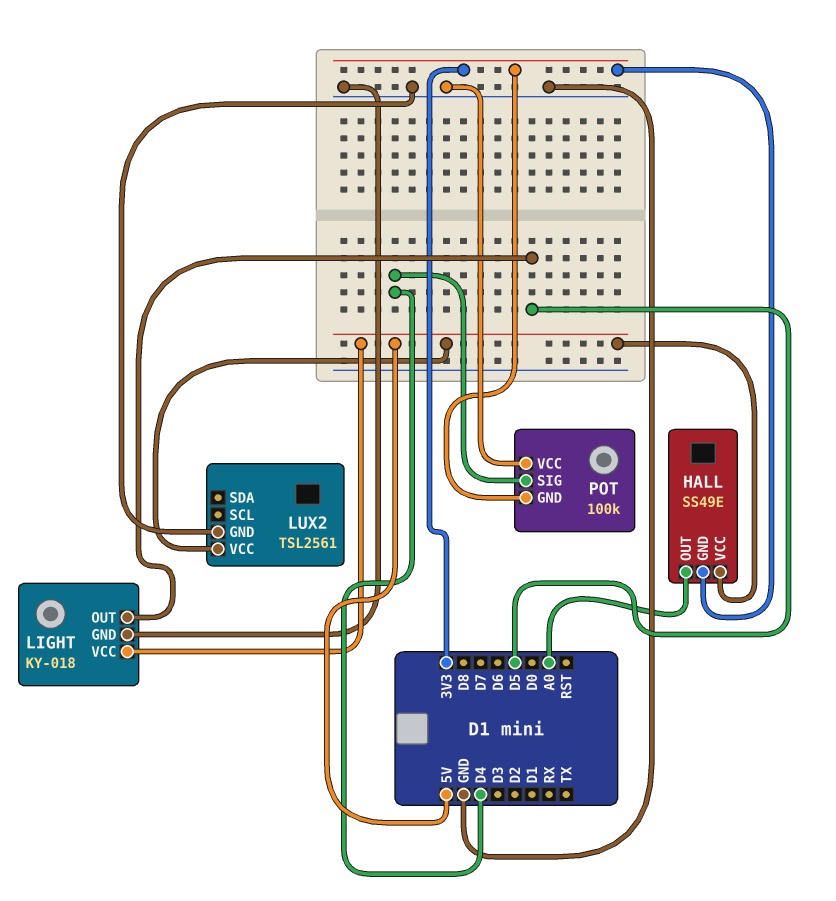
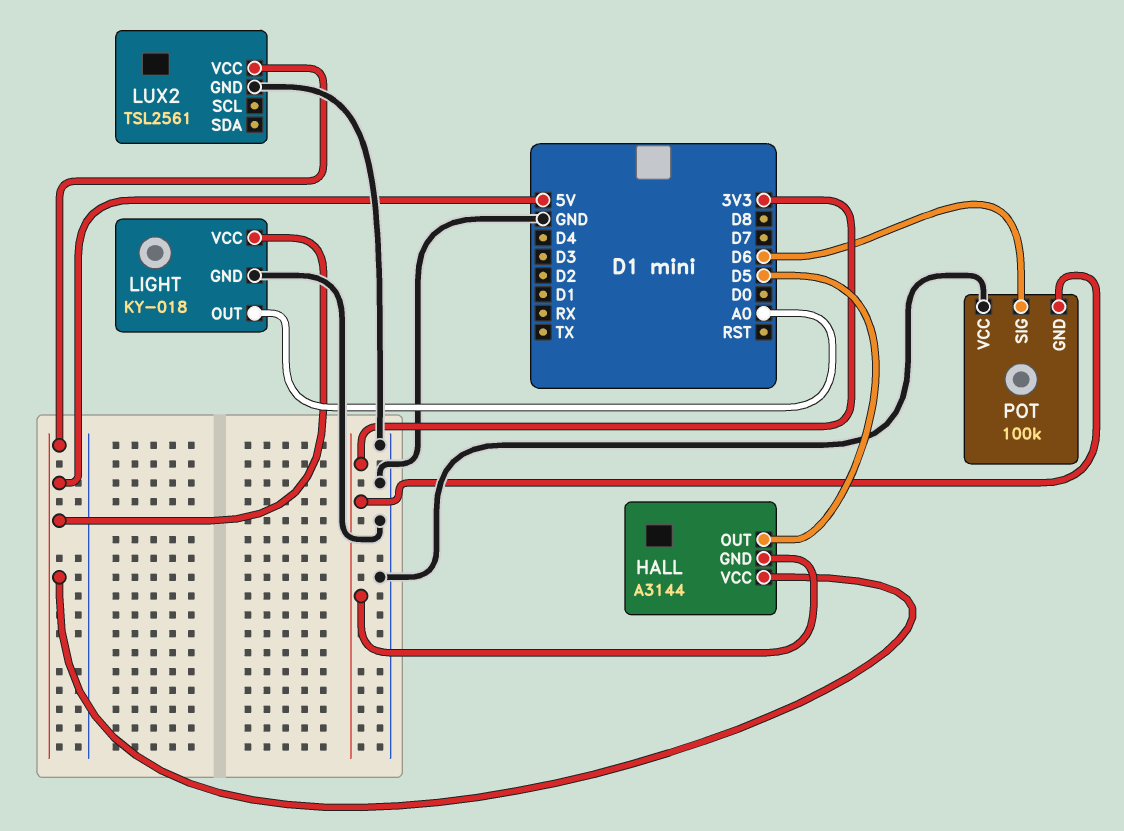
HALL: SS49E -> A3144
HALL pin OUT: A0 -> D5
LIGHT pin OUT: D5 -> A0
POT pin SIG: D4 -> D6

